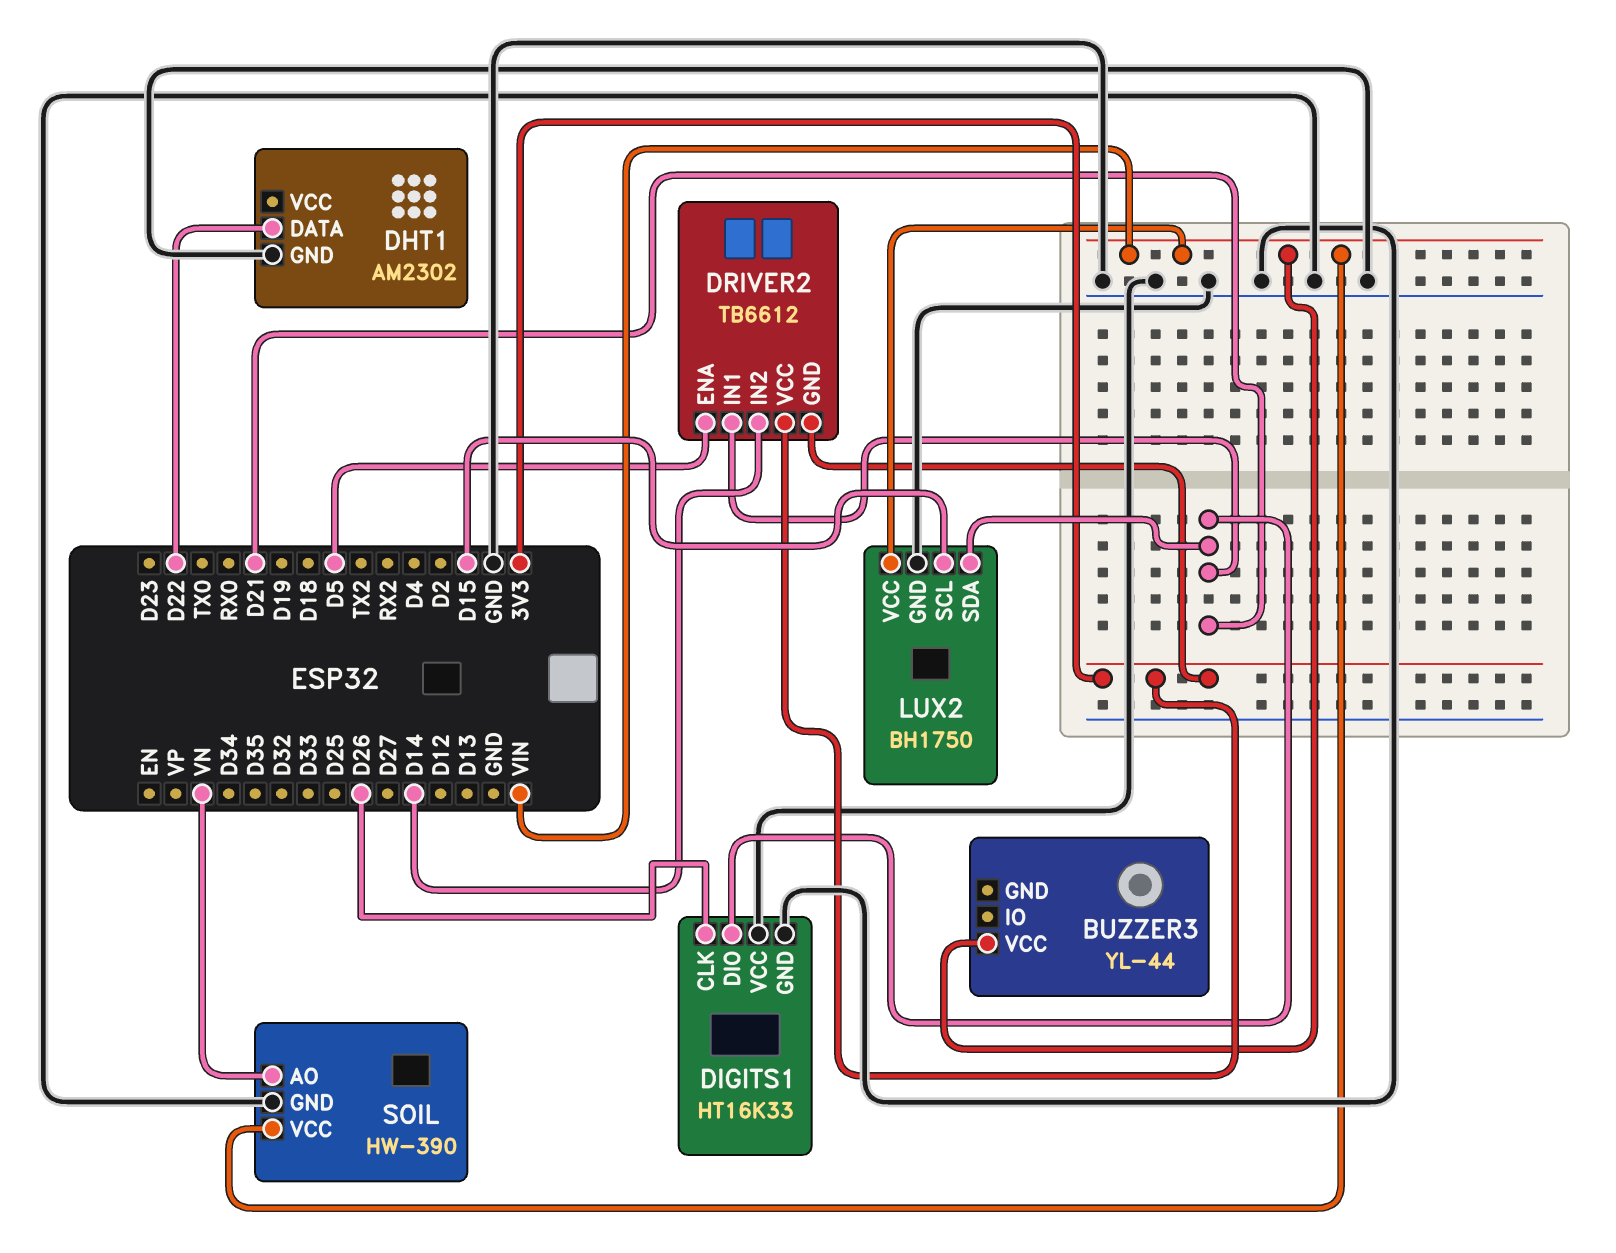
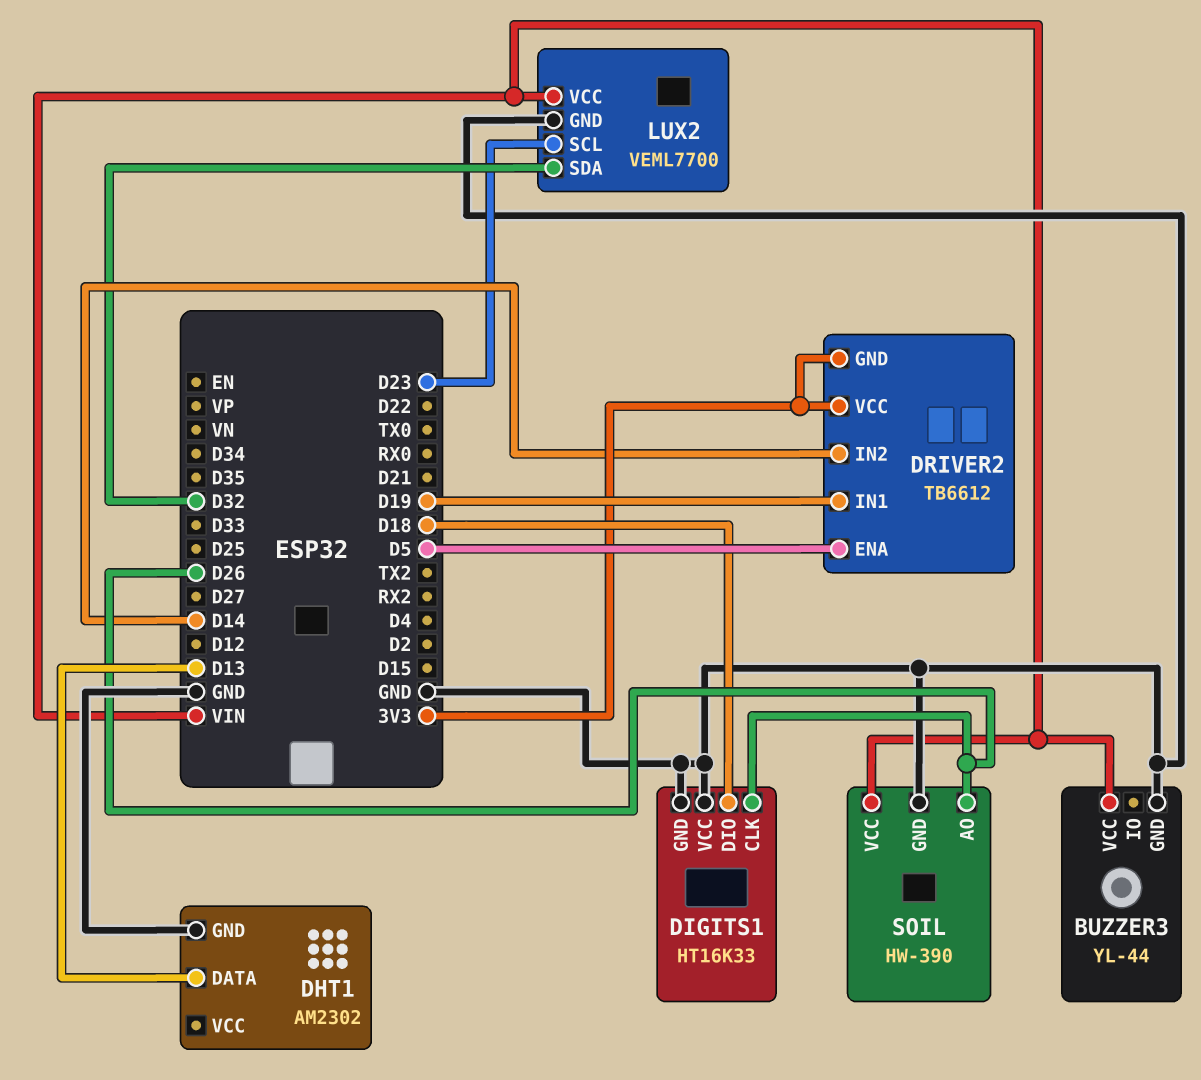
BUZZER3 pin GND: none -> GND
DHT1 pin DATA: D22 -> D13
DIGITS1 pin DIO: D21 -> D18
DRIVER2 pin IN1: D21 -> D19
LUX2: BH1750 -> VEML7700
LUX2 pin SCL: D15 -> D23
LUX2 pin SDA: D21 -> D32
SOIL pin AO: VN -> D26

